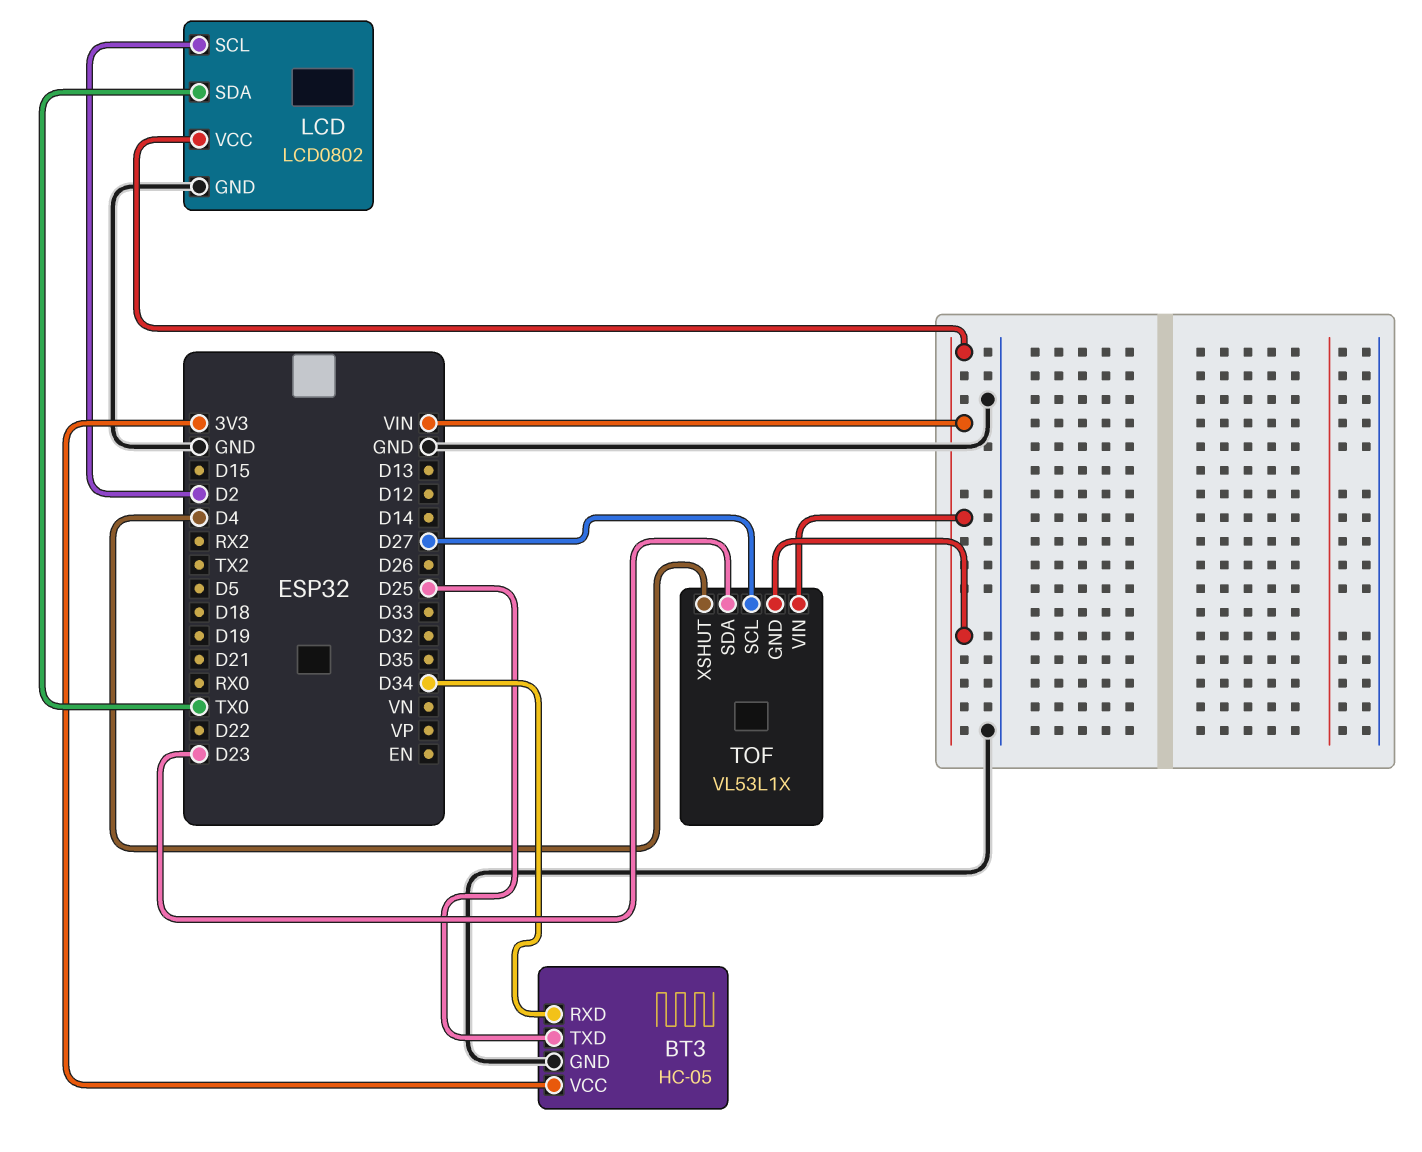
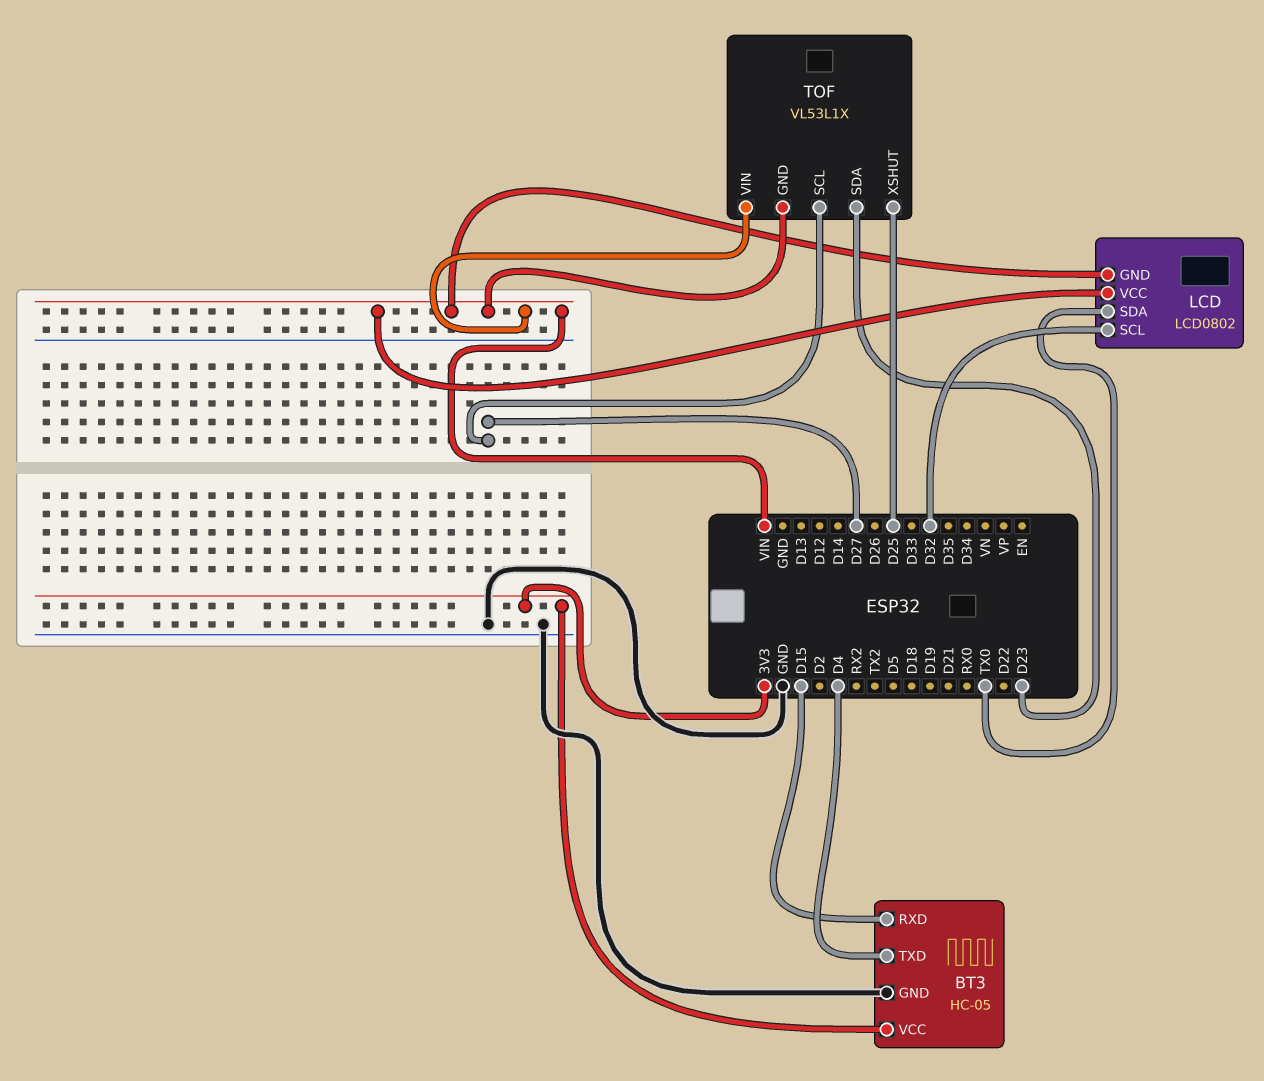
BT3 pin RXD: D34 -> D15
BT3 pin TXD: D25 -> D4
LCD pin GND: GND -> VIN
LCD pin SCL: D2 -> D32
TOF pin XSHUT: D4 -> D25

